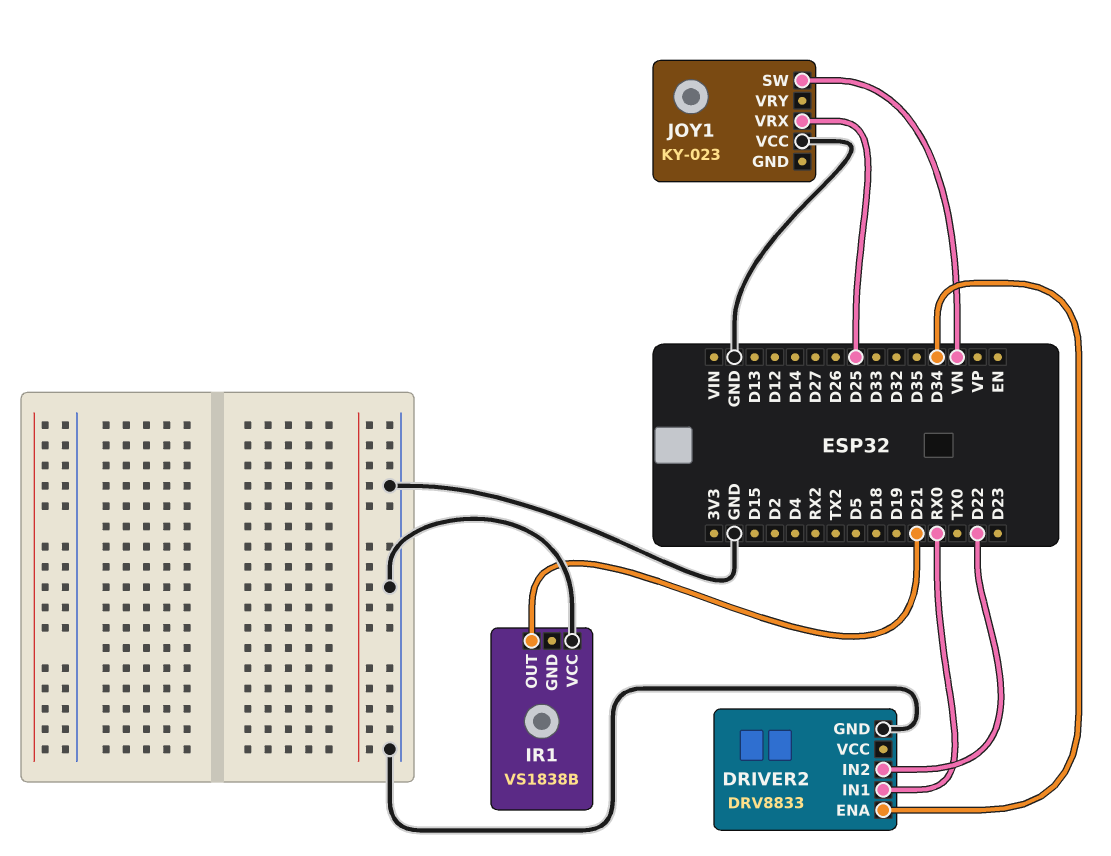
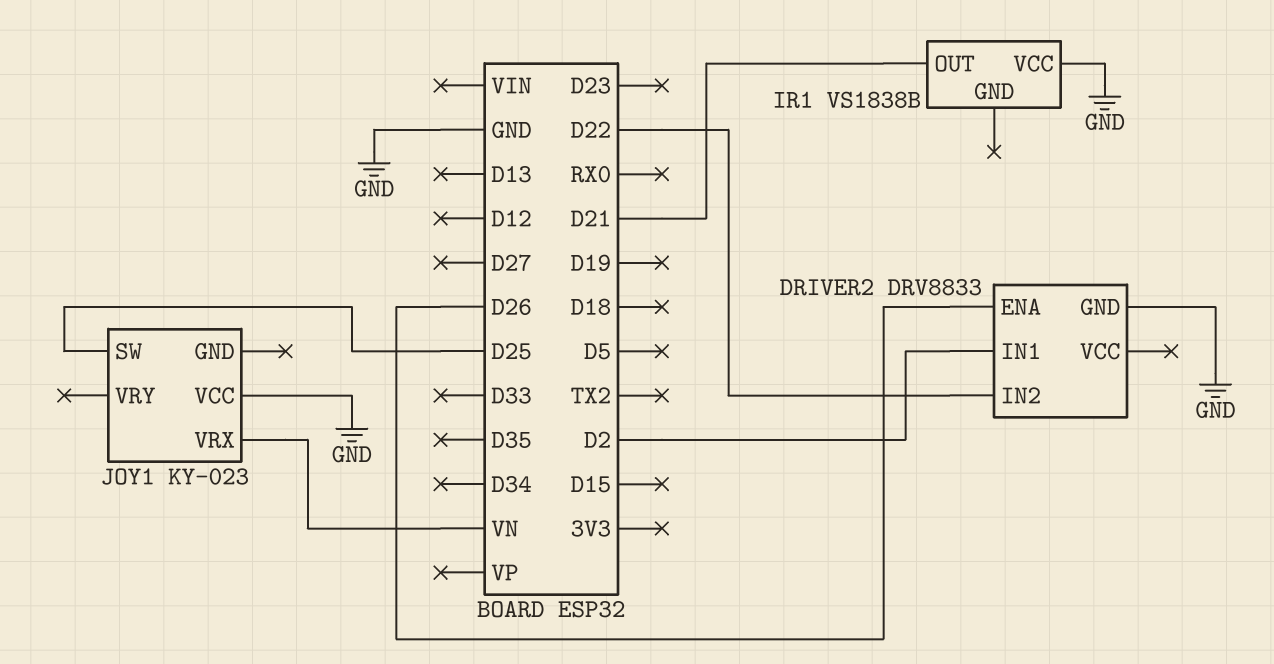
DRIVER2 pin ENA: D34 -> D26
DRIVER2 pin IN1: RX0 -> D2
JOY1 pin SW: VN -> D25
JOY1 pin VRX: D25 -> VN

